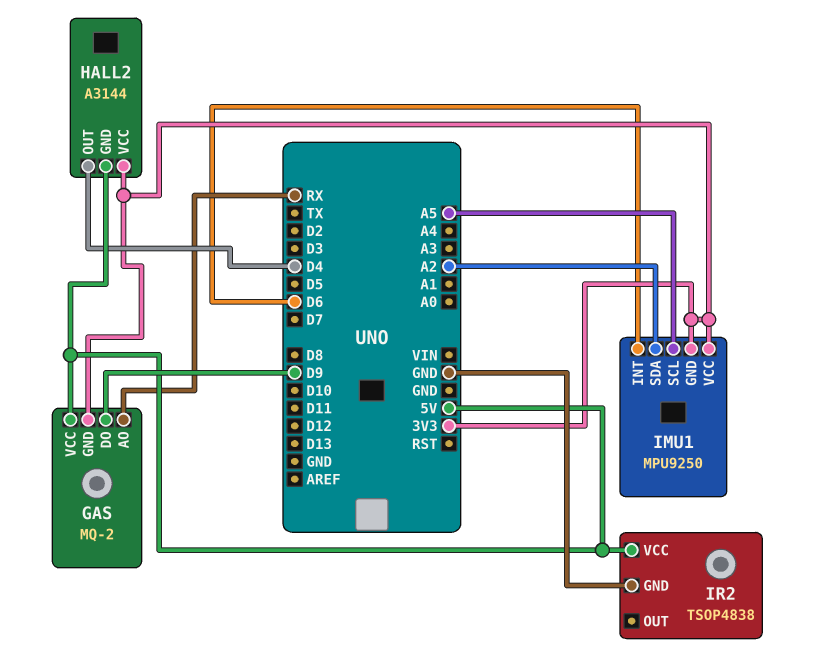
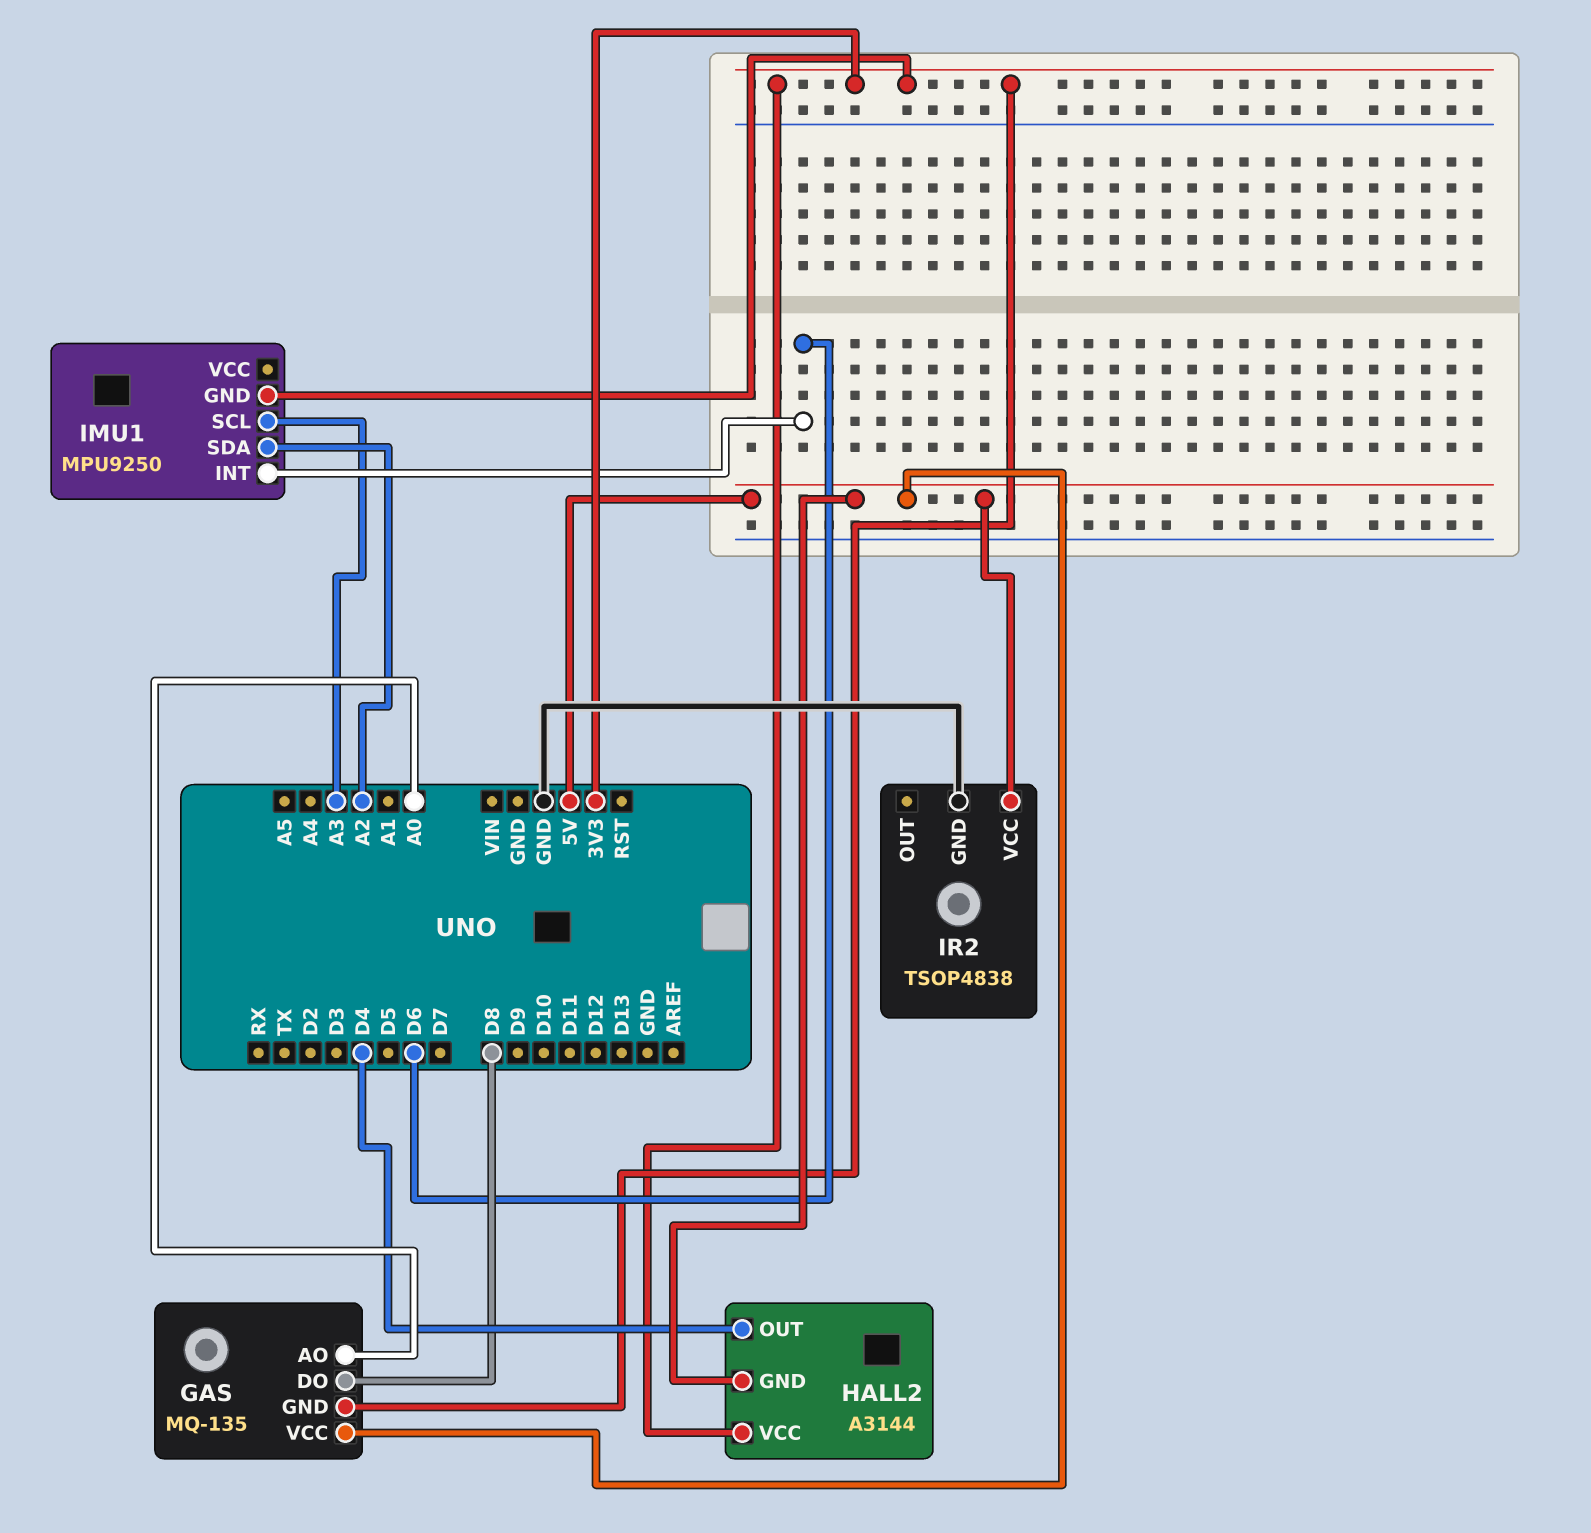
GAS: MQ-2 -> MQ-135
GAS pin AO: RX -> A0
GAS pin DO: D9 -> D8
IMU1 pin SCL: A5 -> A3
IMU1 pin VCC: 3V3 -> none

